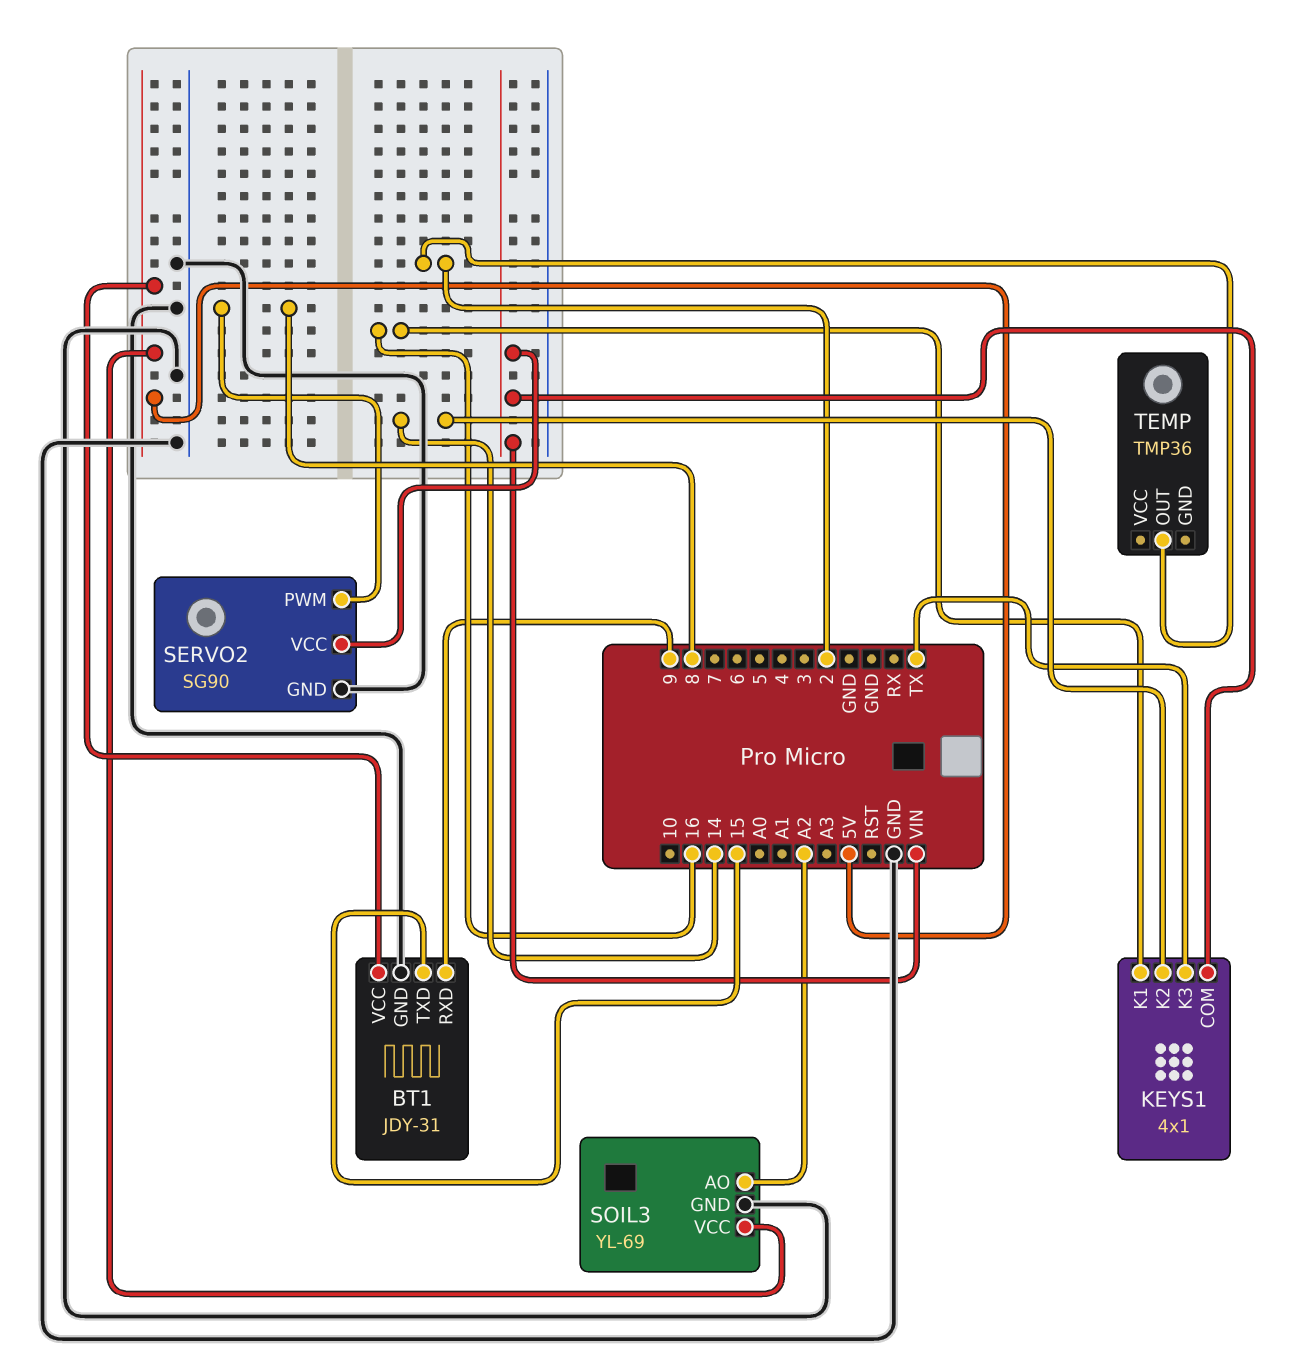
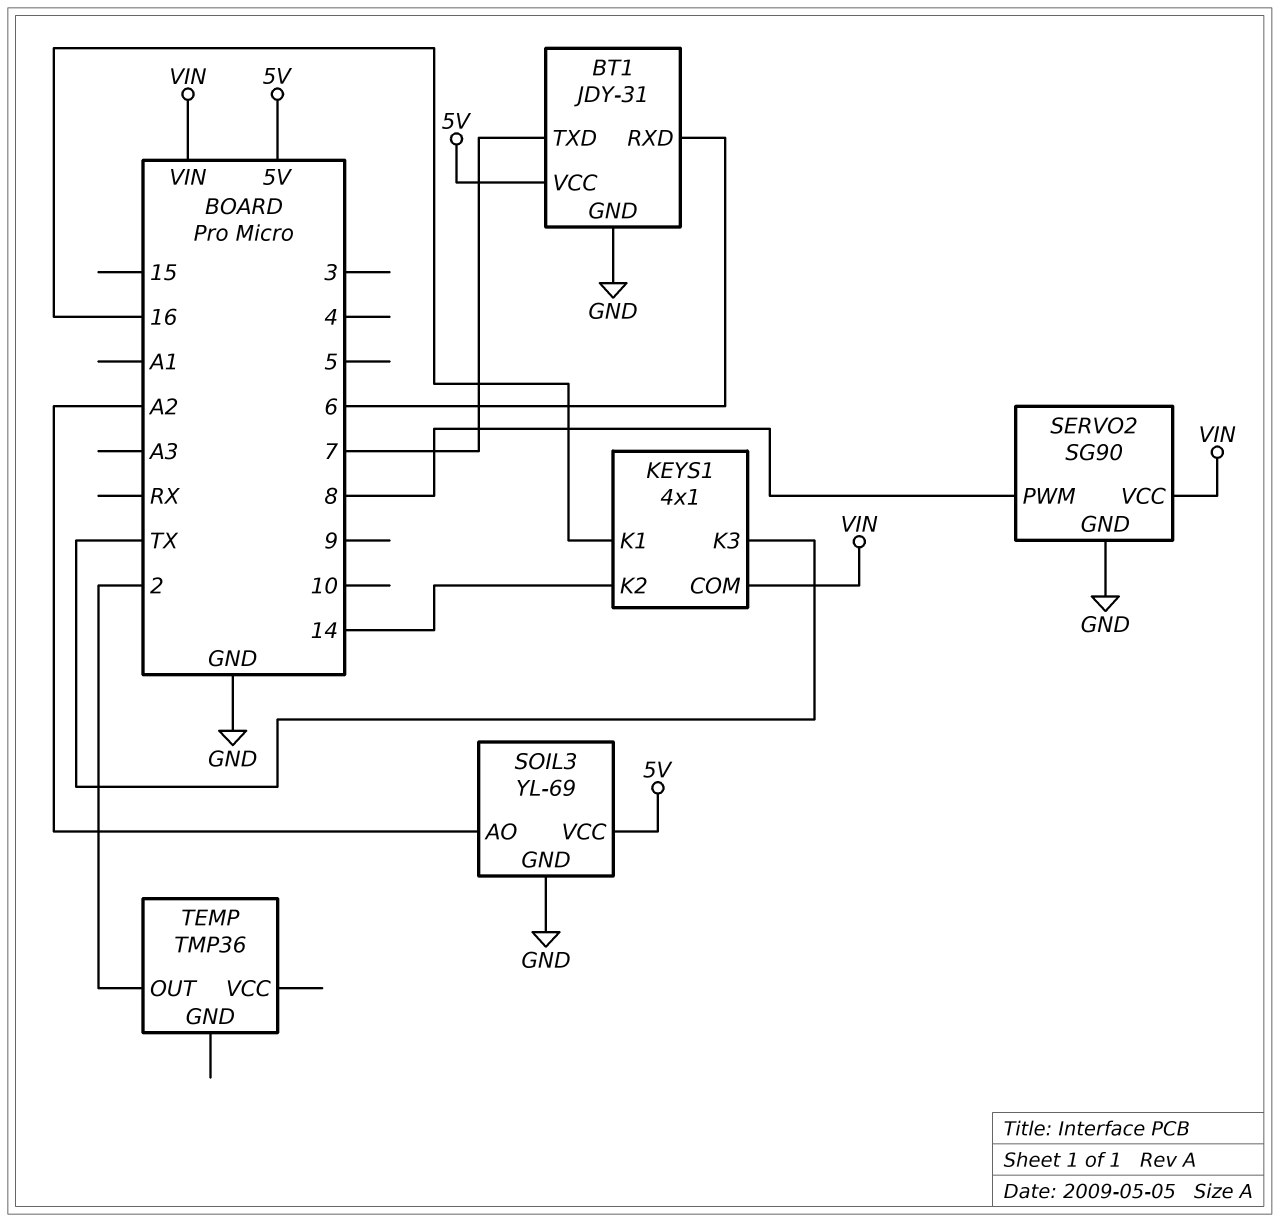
BT1 pin RXD: 9 -> 6
BT1 pin TXD: 15 -> 7

